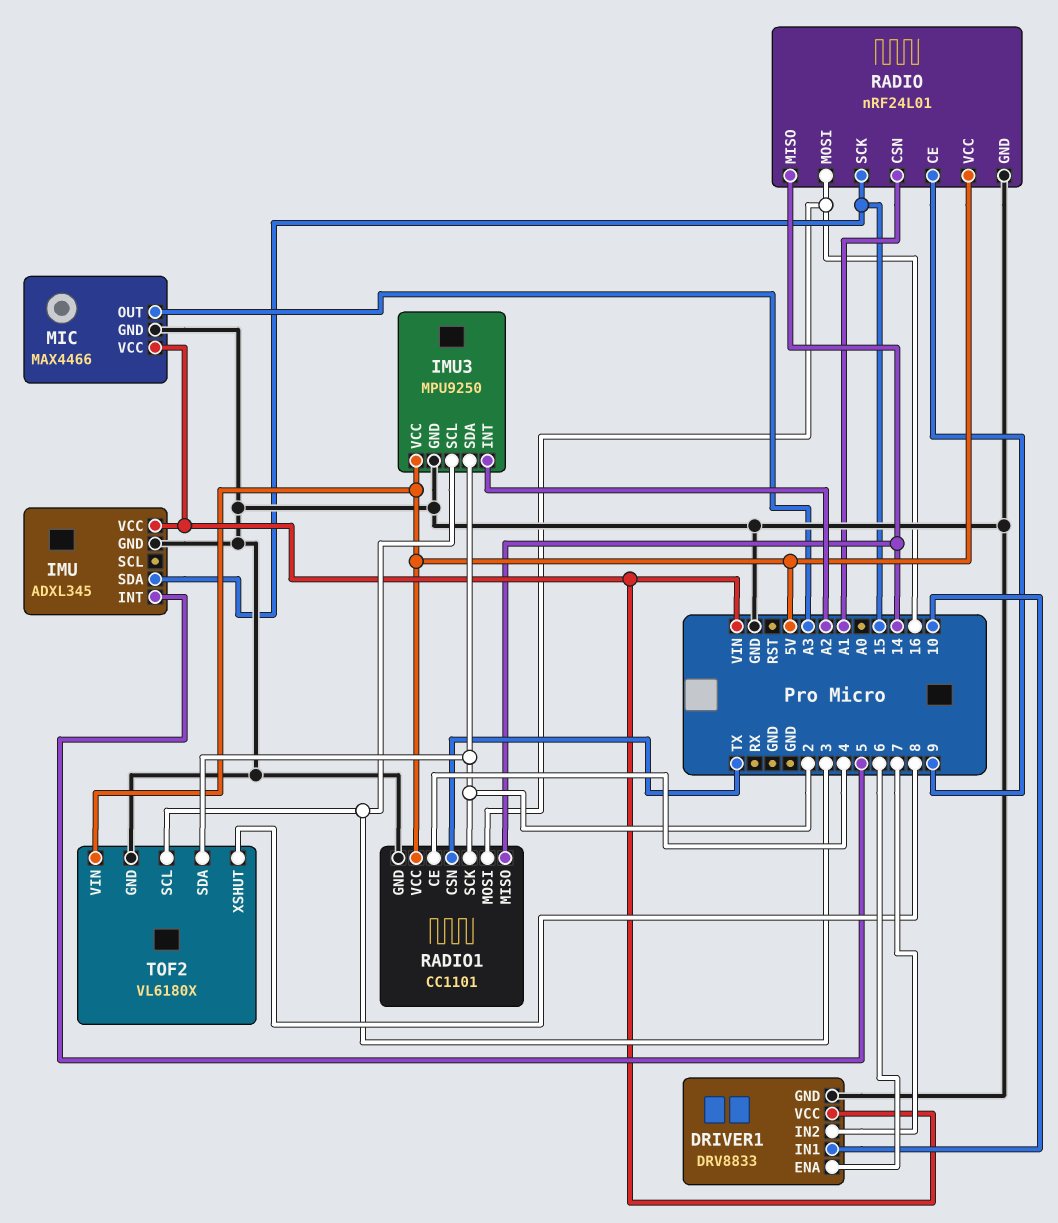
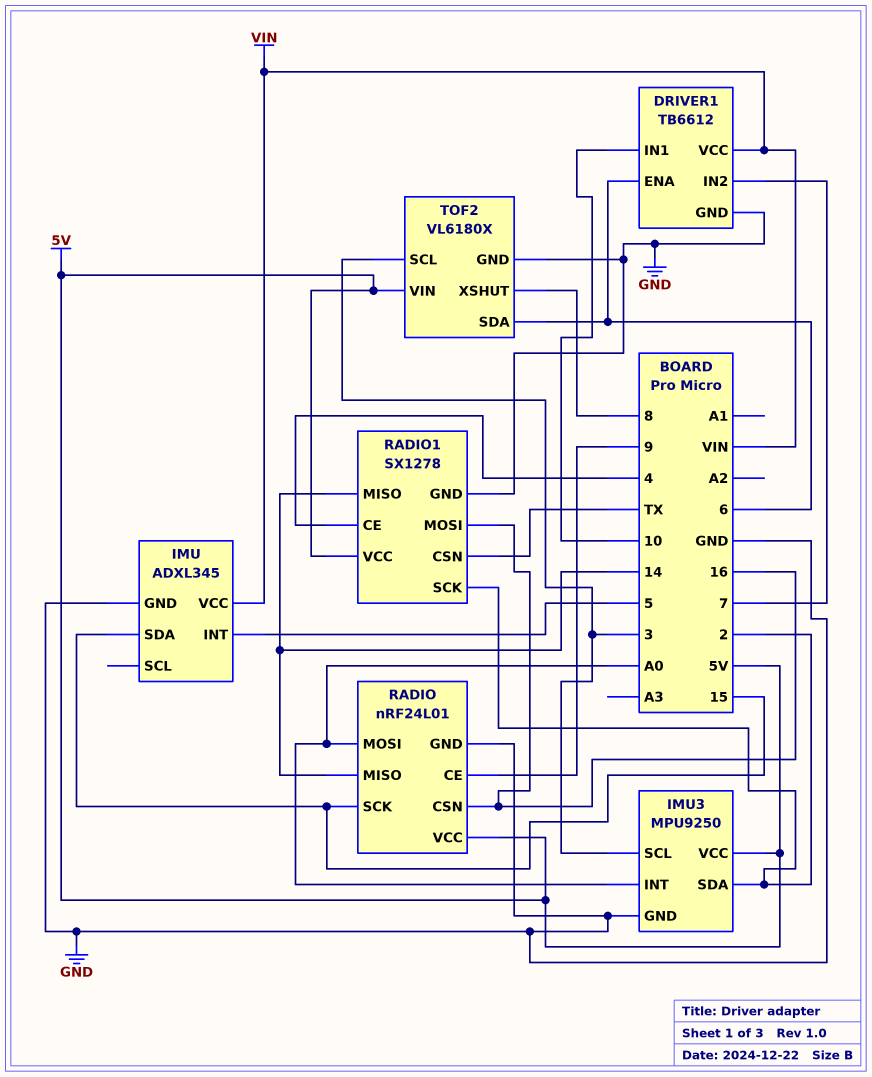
DRIVER1: DRV8833 -> TB6612
IMU3 pin INT: A2 -> A0
MIC: MAX4466 -> none
MIC pin GND: GND -> none
MIC pin OUT: A3 -> none
MIC pin VCC: VIN -> none
RADIO pin CSN: A1 -> 16
RADIO pin MOSI: 16 -> A0
RADIO1: CC1101 -> SX1278
TOF2 pin SDA: 2 -> 6

